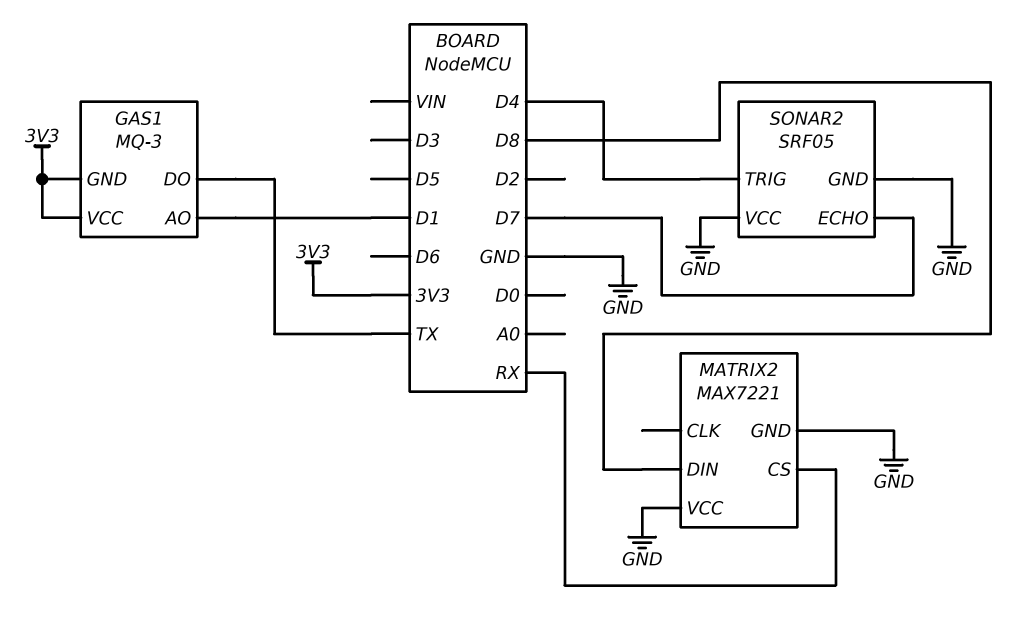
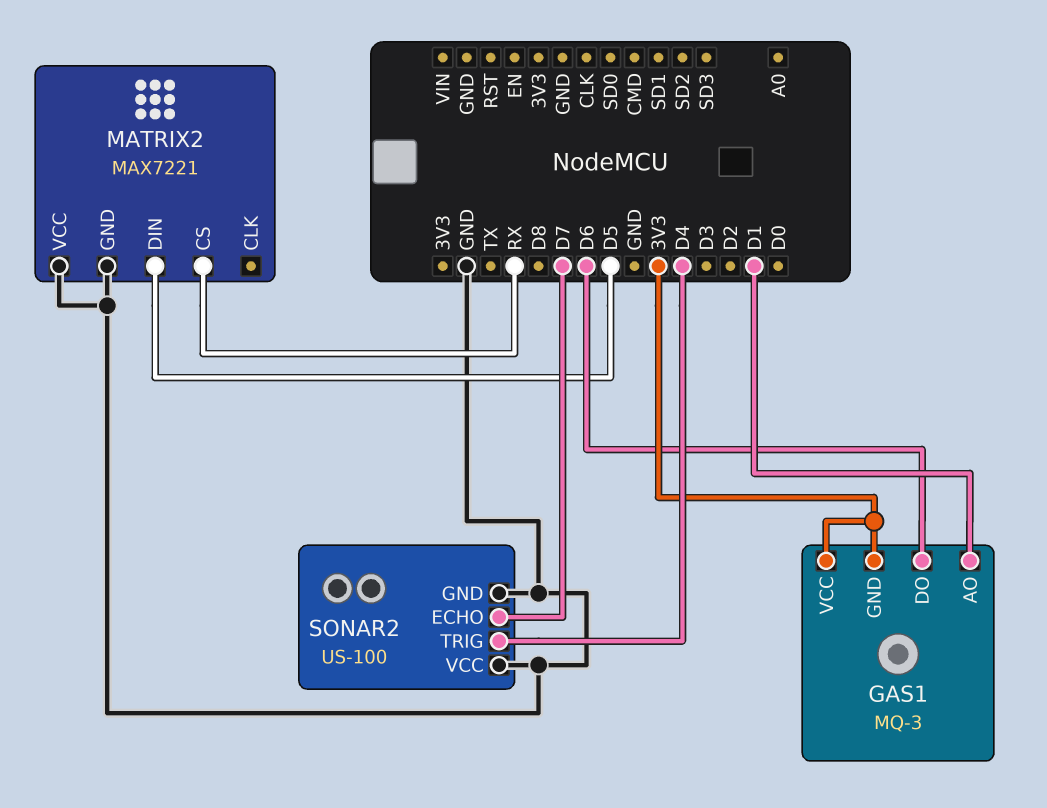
GAS1 pin DO: TX -> D6
MATRIX2 pin DIN: D8 -> D5
SONAR2: SRF05 -> US-100

